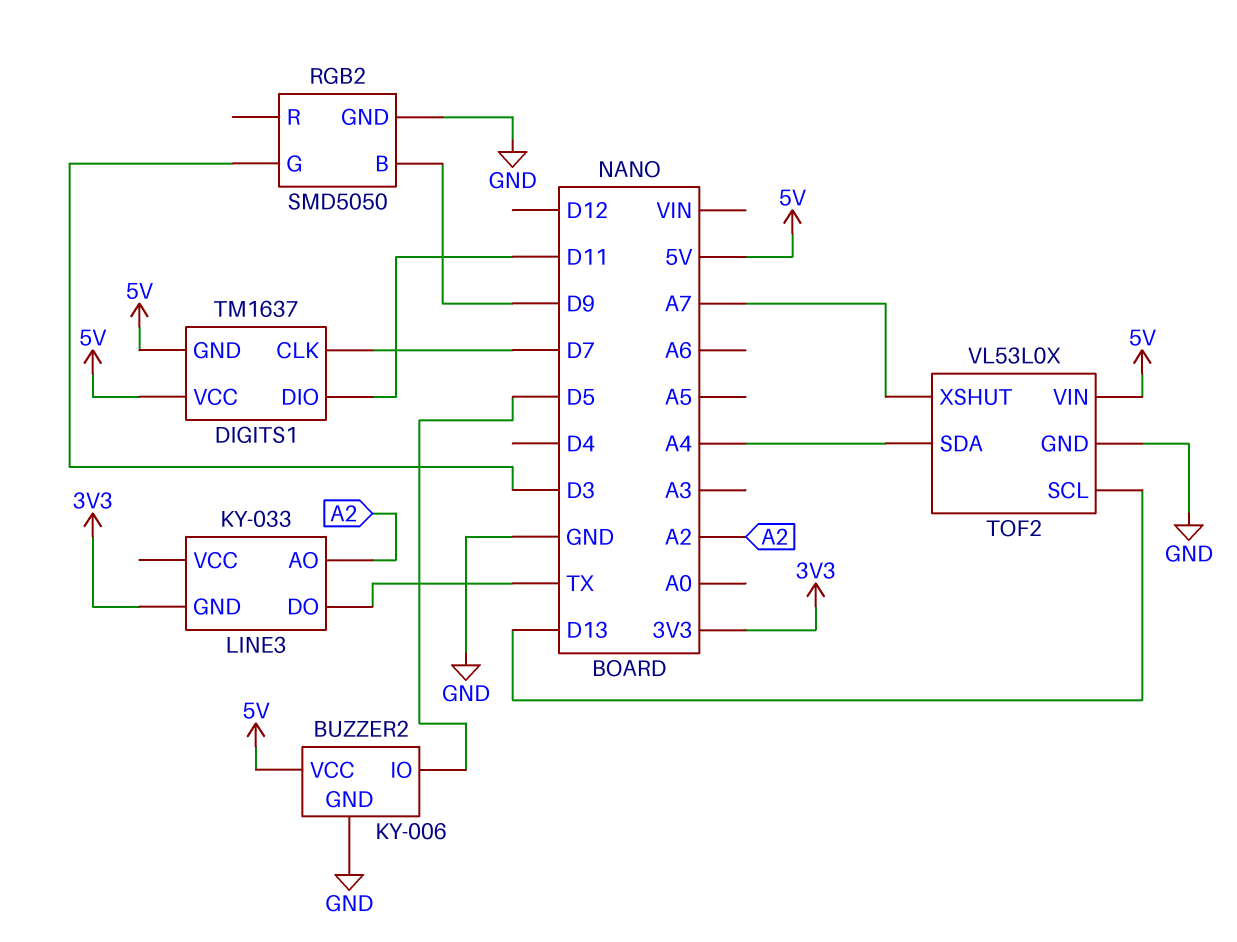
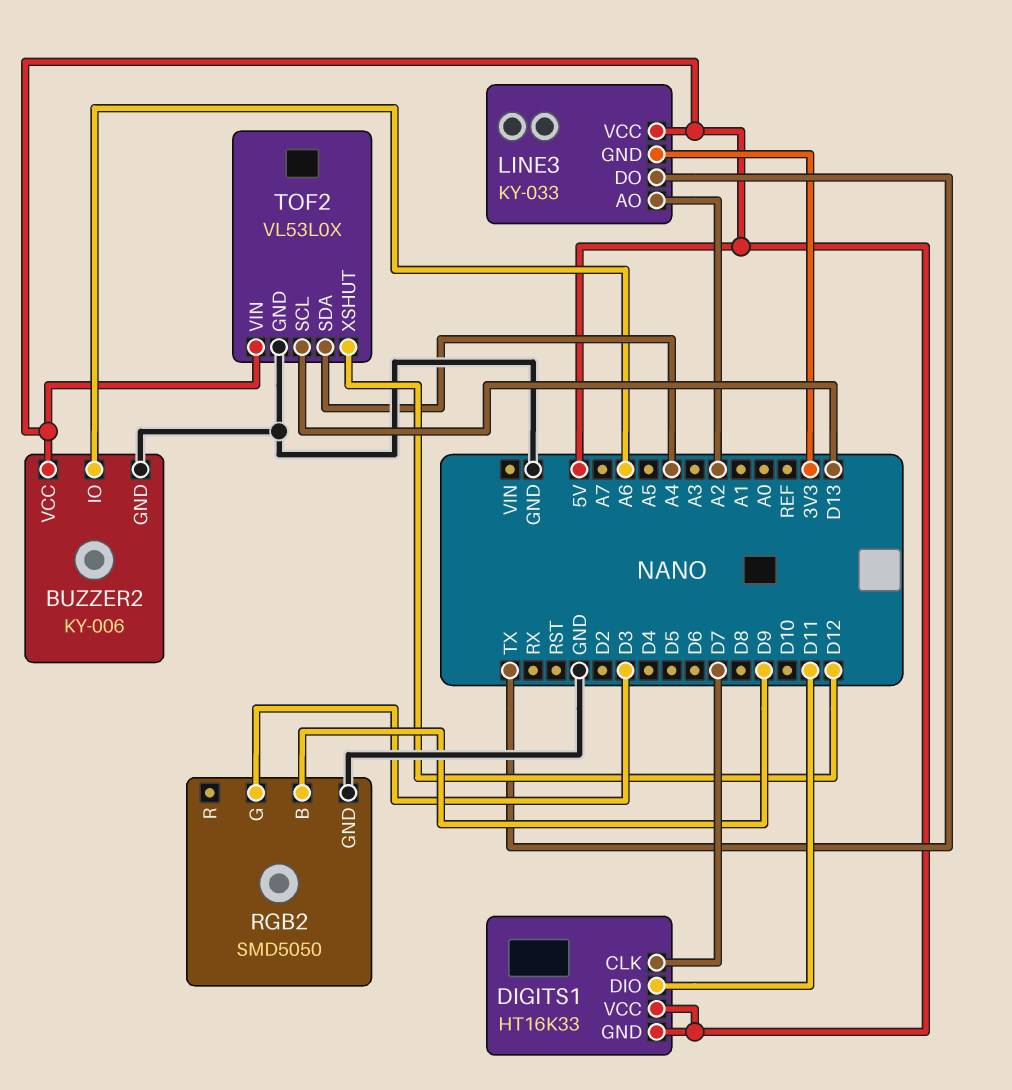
BUZZER2 pin IO: D5 -> A6
DIGITS1: TM1637 -> HT16K33
LINE3 pin VCC: none -> 5V
TOF2 pin XSHUT: A7 -> D12

